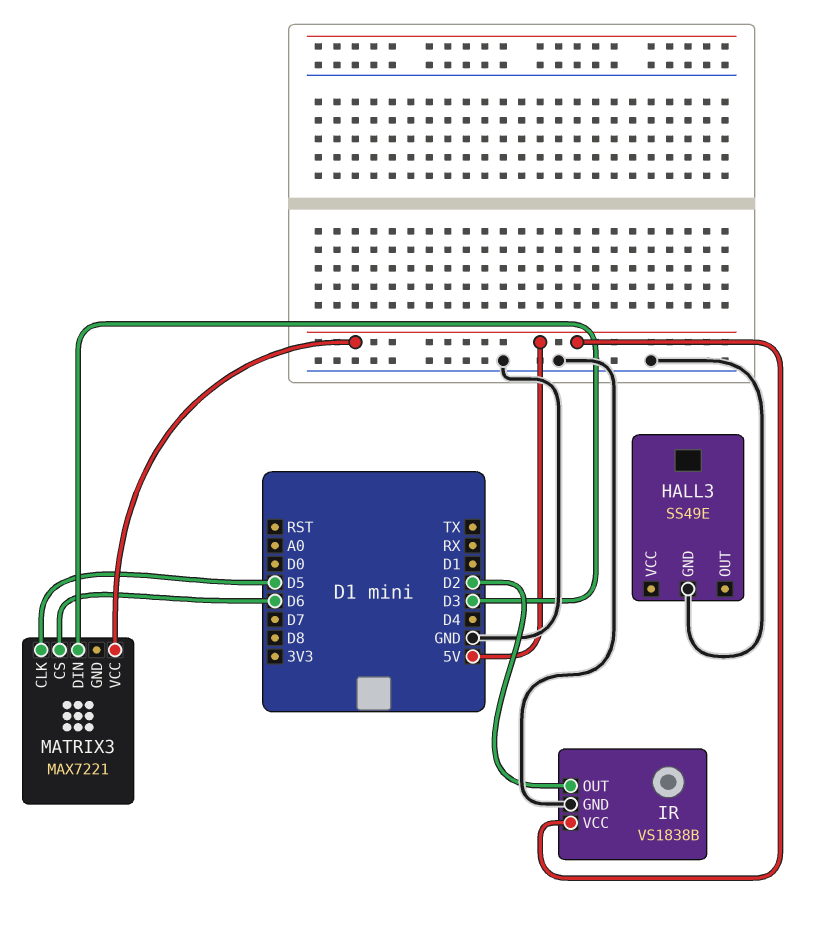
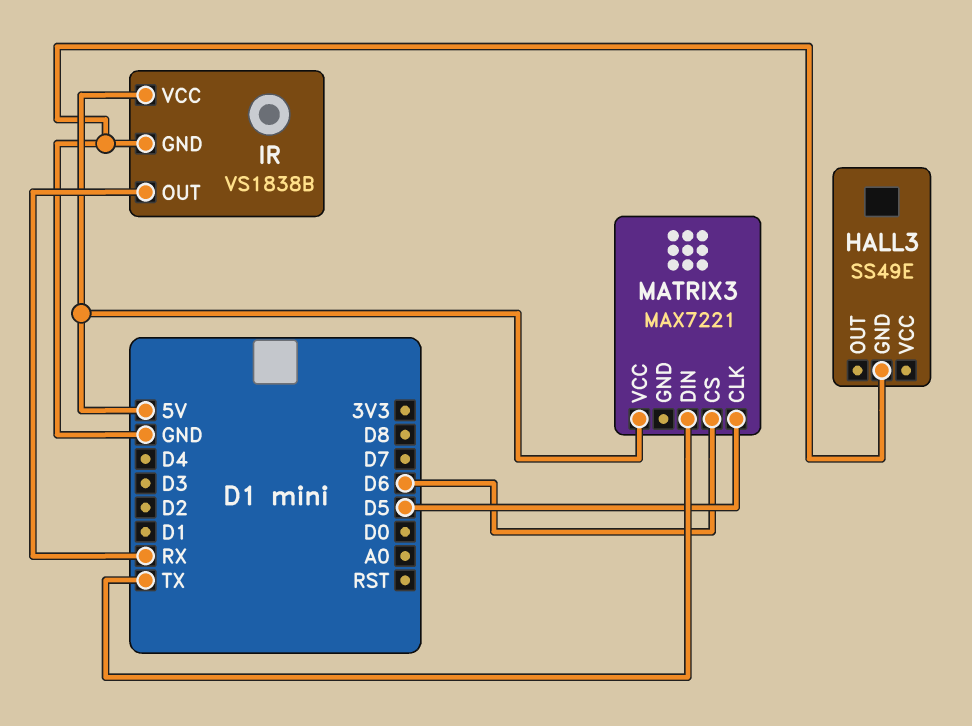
IR pin OUT: D2 -> RX
MATRIX3 pin DIN: D3 -> TX

